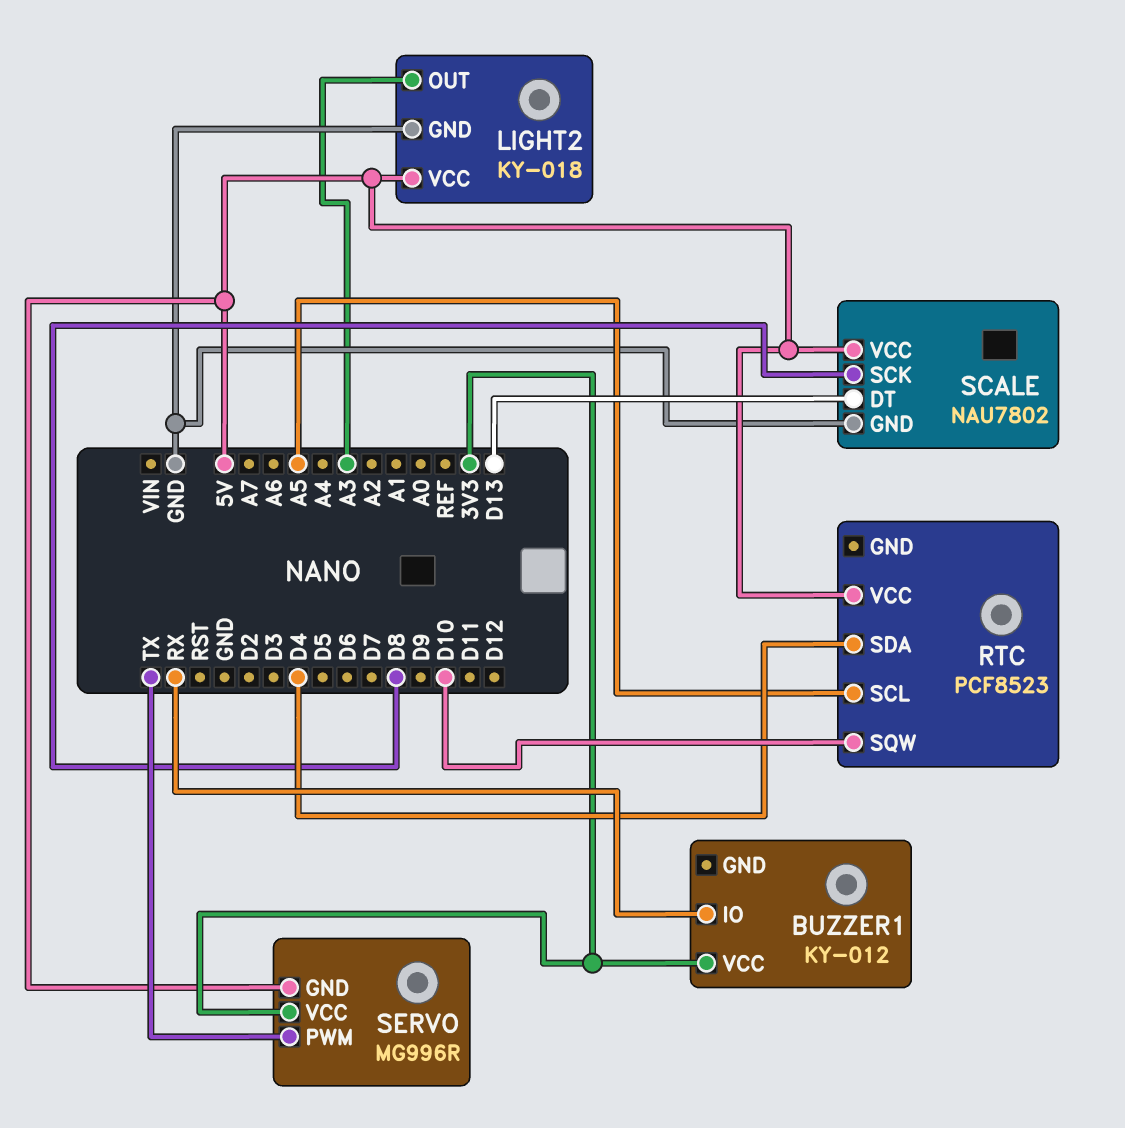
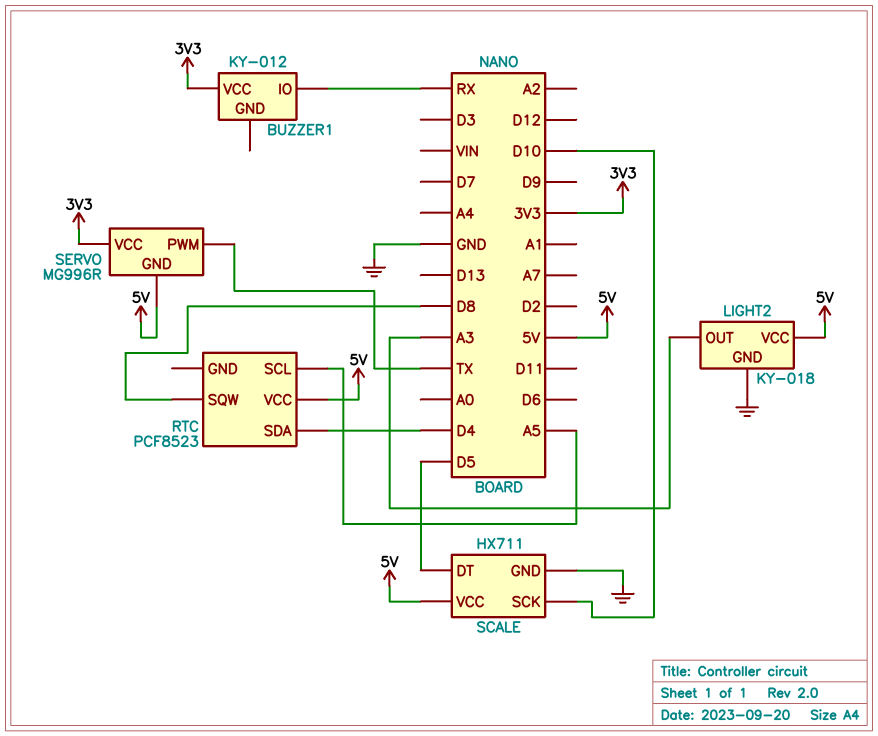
RTC pin SQW: D10 -> D8
SCALE: NAU7802 -> HX711
SCALE pin DT: D13 -> D5
SCALE pin SCK: D8 -> D10

